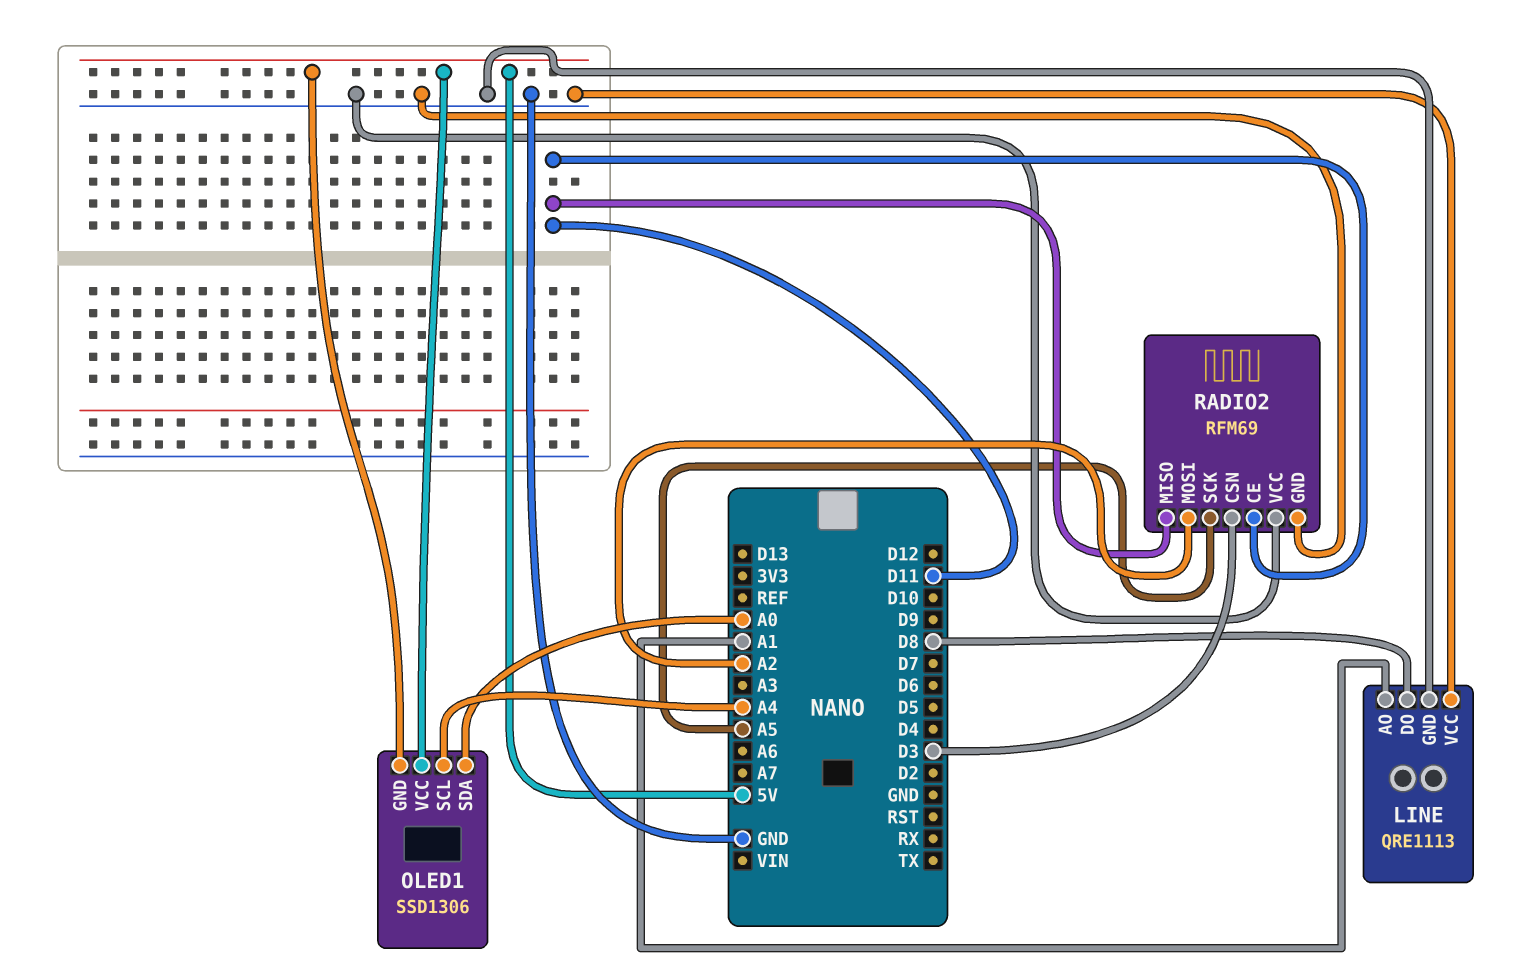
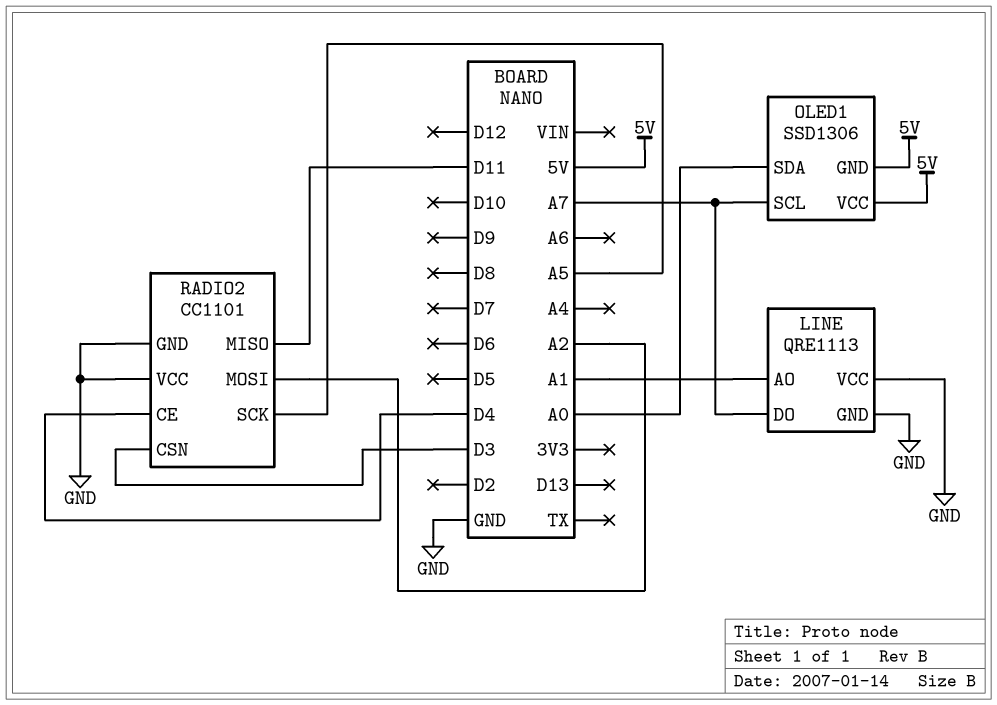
LINE pin DO: D8 -> A7
OLED1 pin SCL: A4 -> A7
RADIO2: RFM69 -> CC1101
RADIO2 pin CE: D11 -> D4

